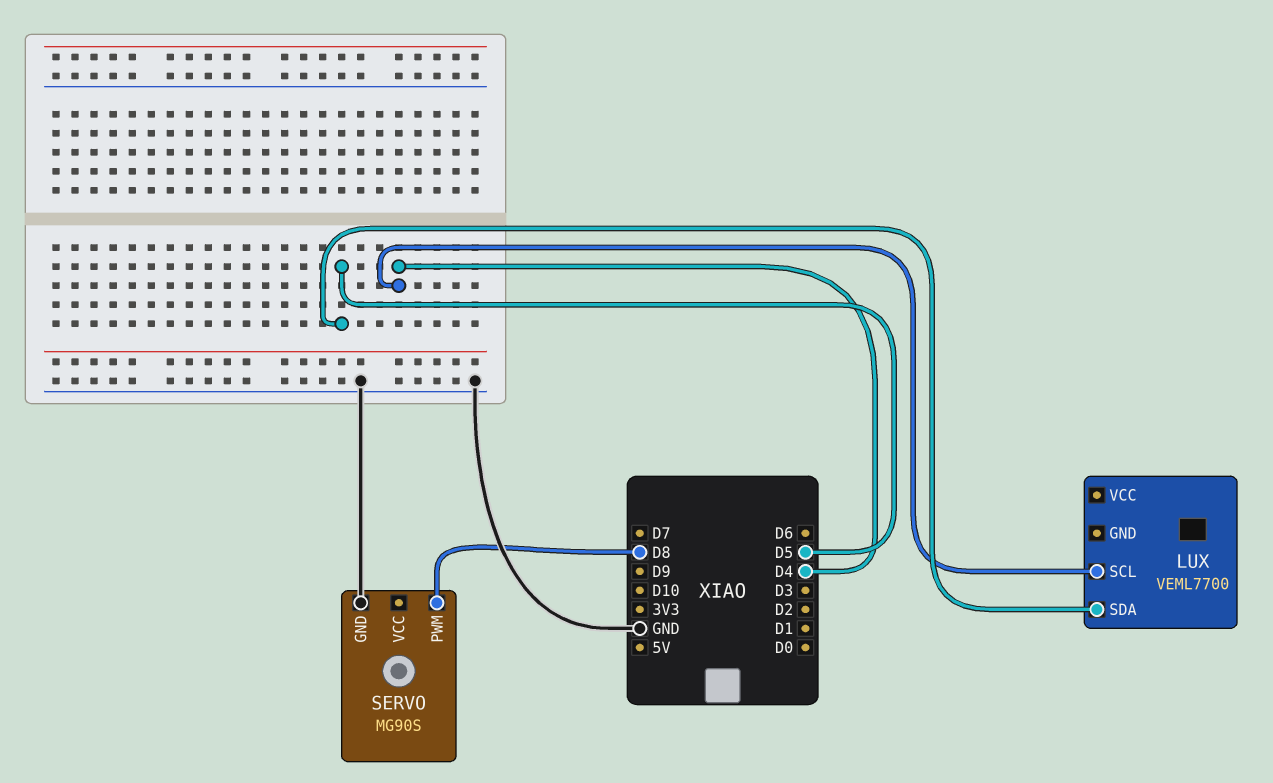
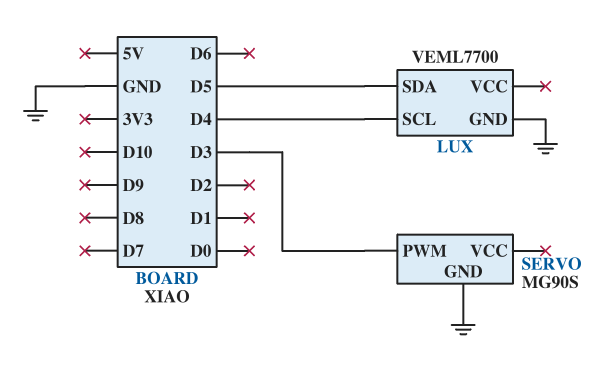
LUX pin GND: none -> GND
SERVO pin PWM: D8 -> D3

